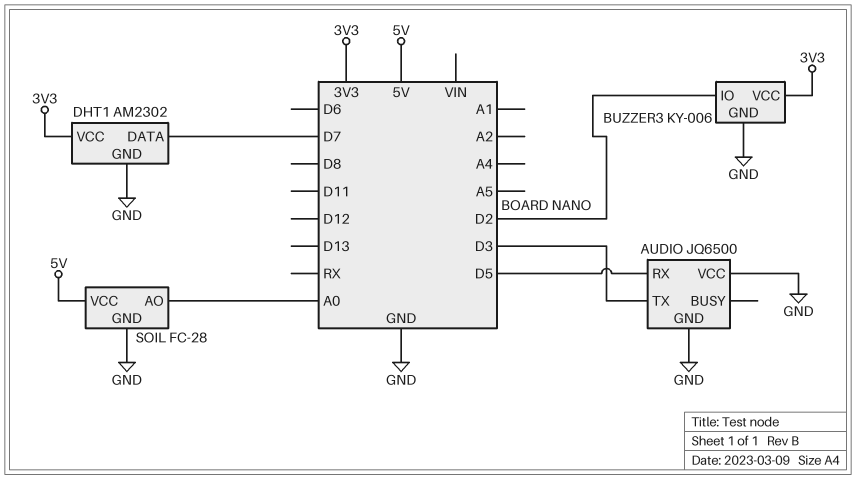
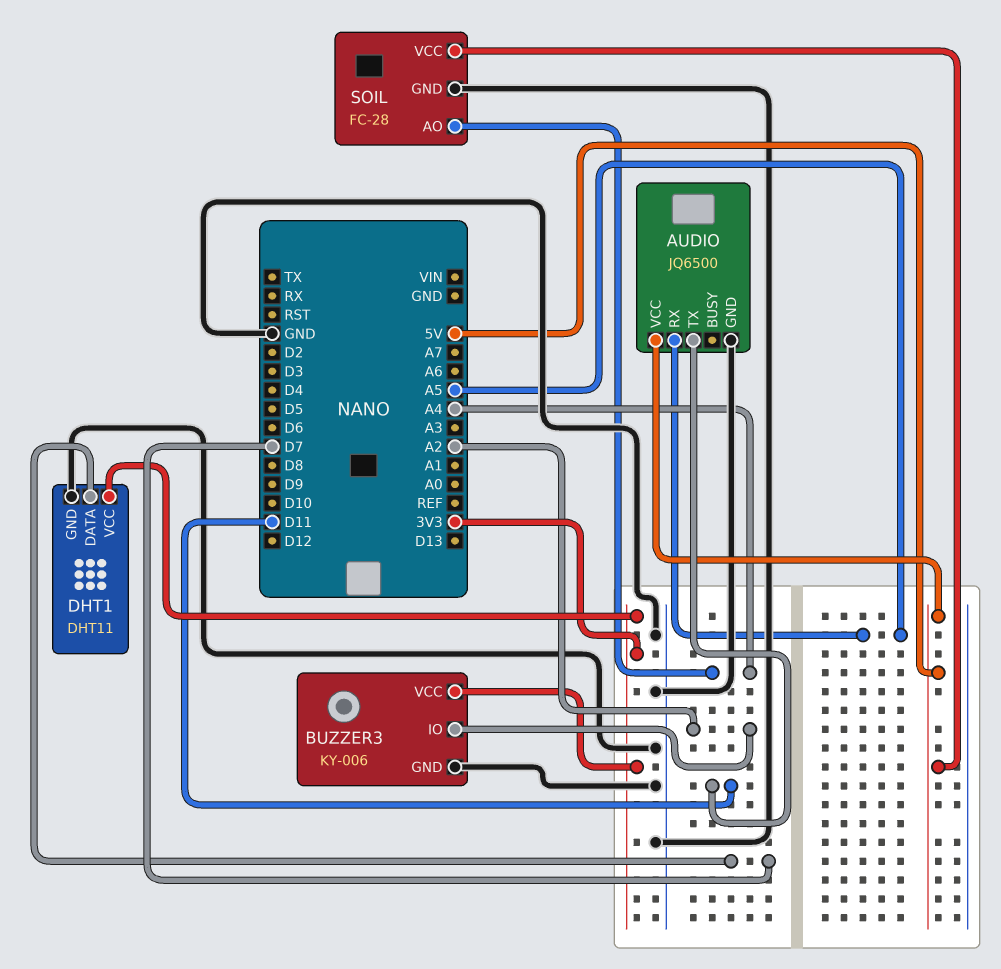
AUDIO pin RX: D5 -> A5
AUDIO pin TX: D3 -> D11
AUDIO pin VCC: GND -> 5V
BUZZER3 pin IO: D2 -> A2
DHT1: AM2302 -> DHT11
SOIL pin AO: A0 -> A4

